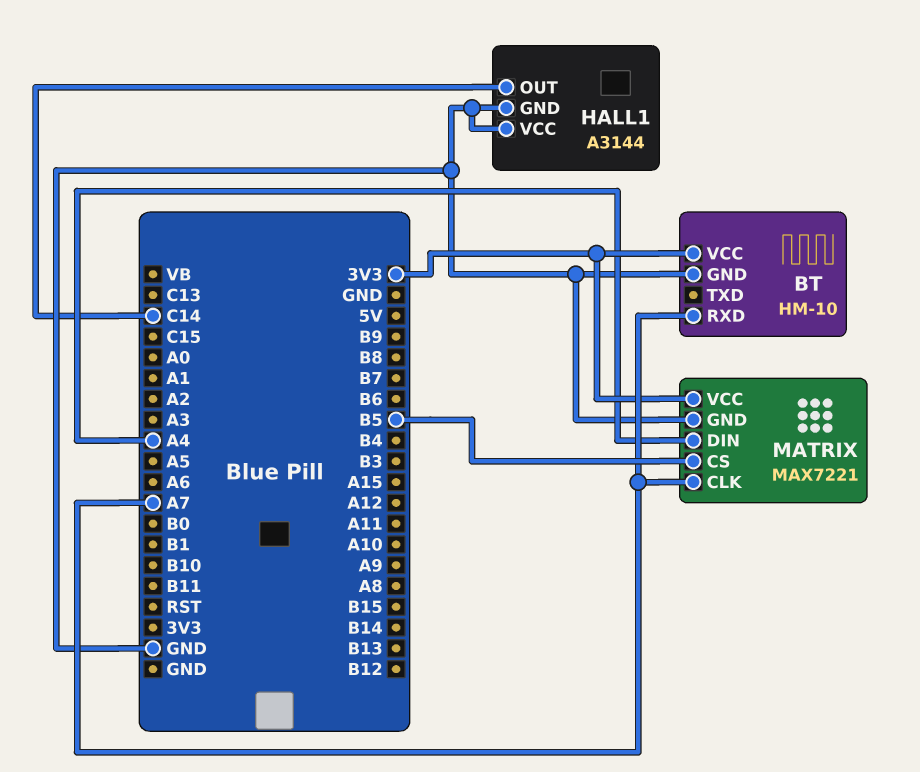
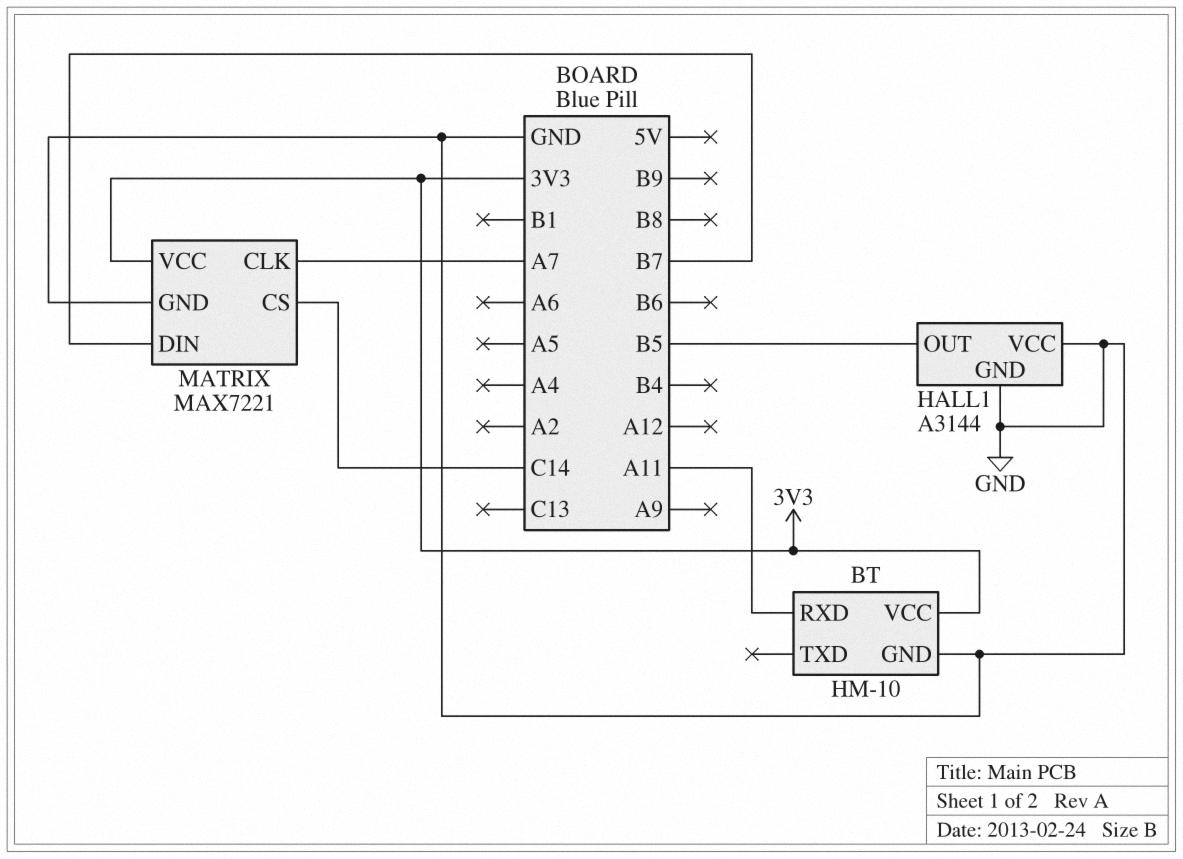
BT pin RXD: A7 -> A11
HALL1 pin OUT: C14 -> B5
MATRIX pin CS: B5 -> C14
MATRIX pin DIN: A4 -> B7

